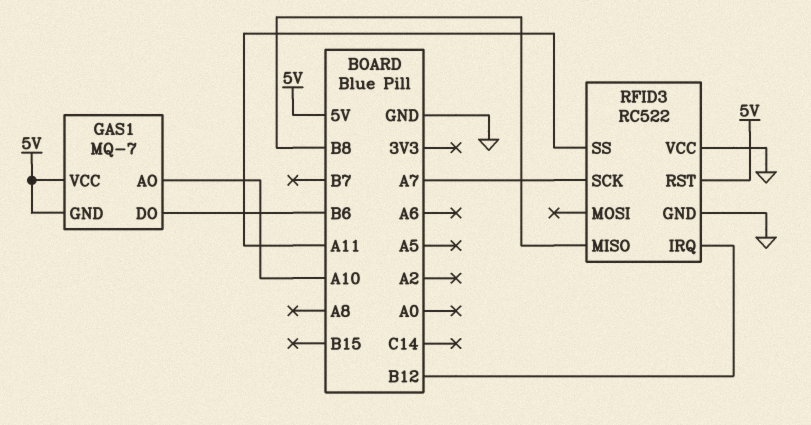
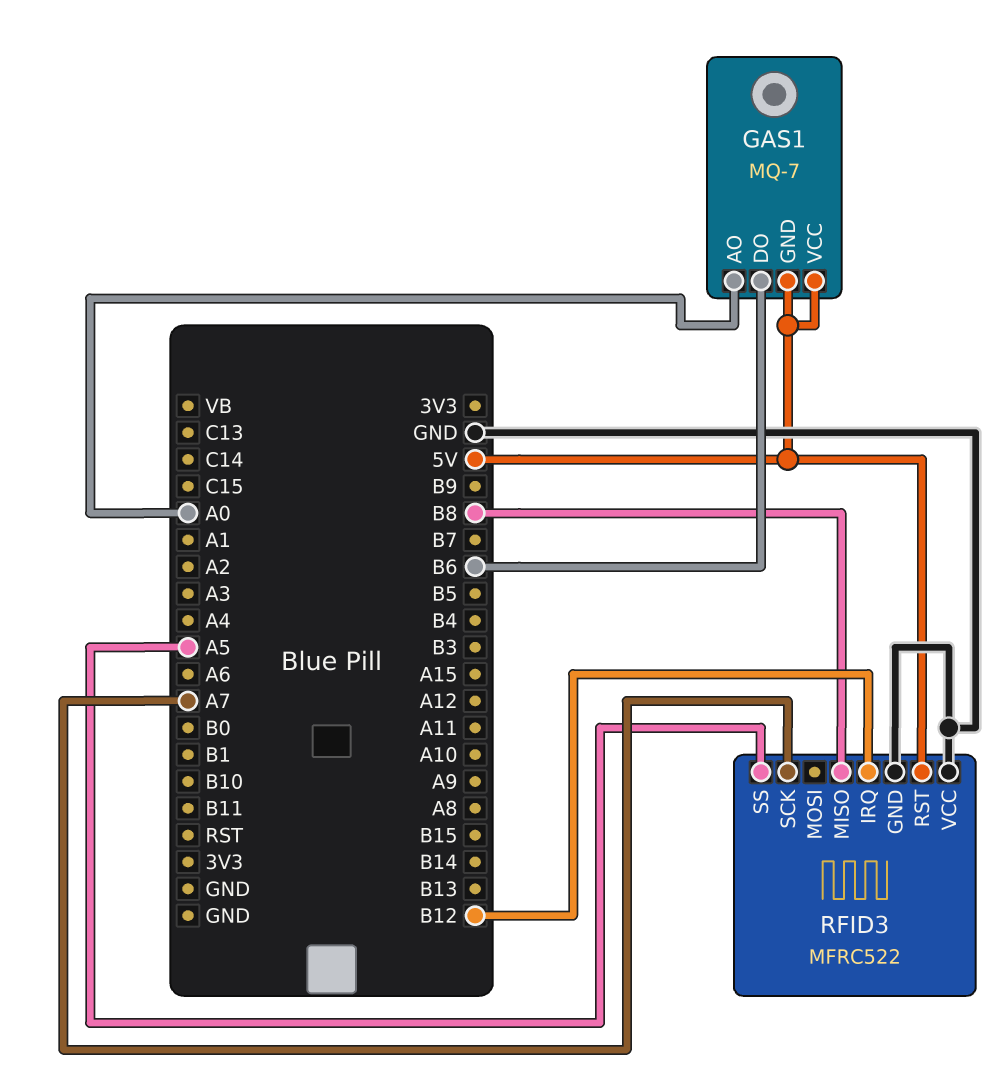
GAS1 pin AO: A10 -> A0
RFID3: RC522 -> MFRC522
RFID3 pin SS: A11 -> A5

